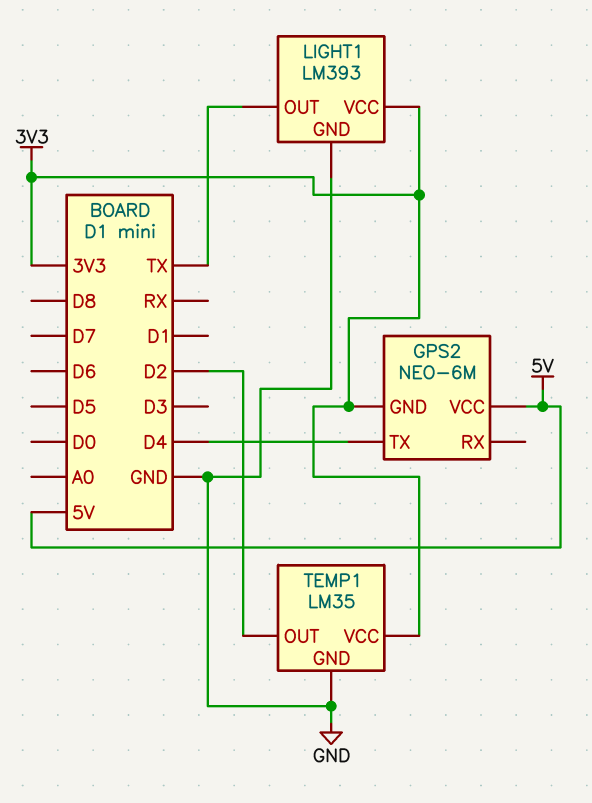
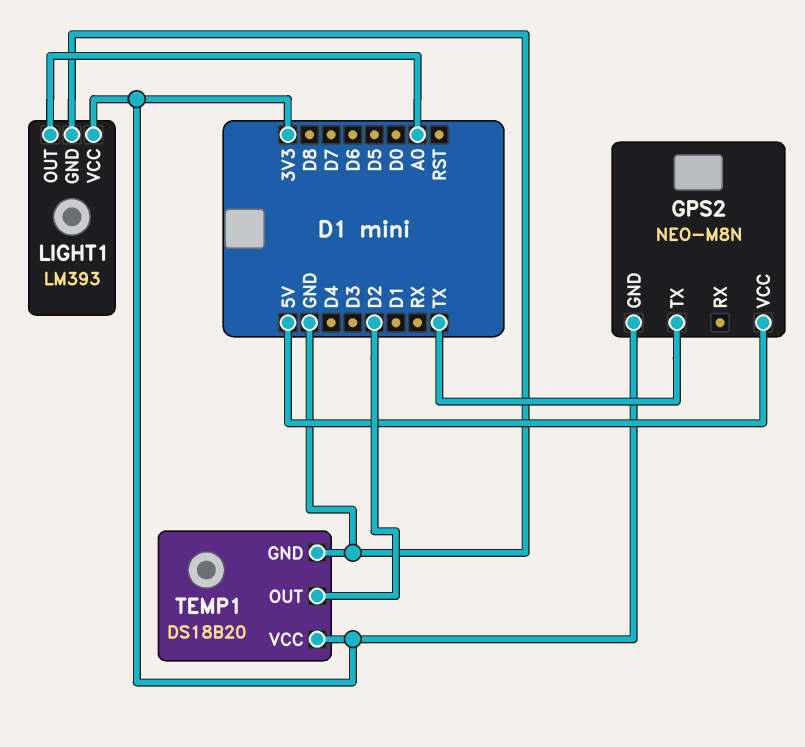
GPS2: NEO-6M -> NEO-M8N
GPS2 pin TX: D4 -> TX
LIGHT1 pin OUT: TX -> A0
TEMP1: LM35 -> DS18B20

